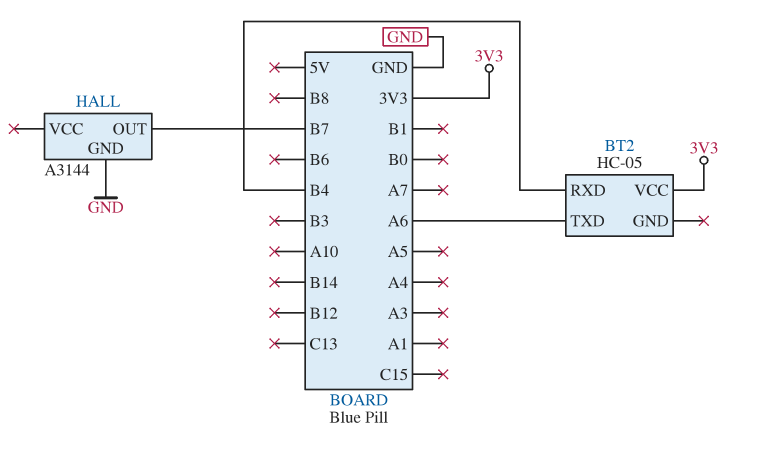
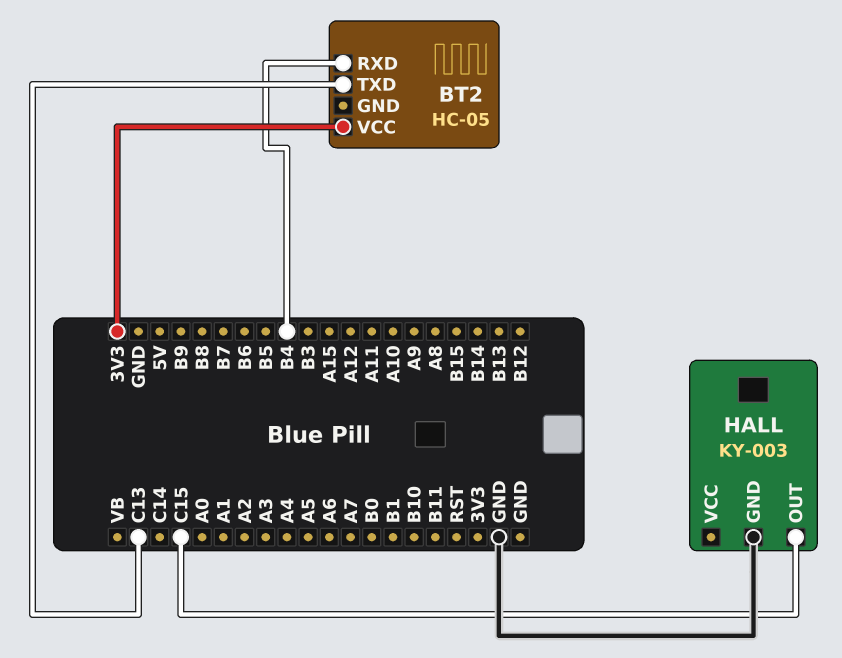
BT2 pin TXD: A6 -> C13
HALL: A3144 -> KY-003
HALL pin OUT: B7 -> C15

